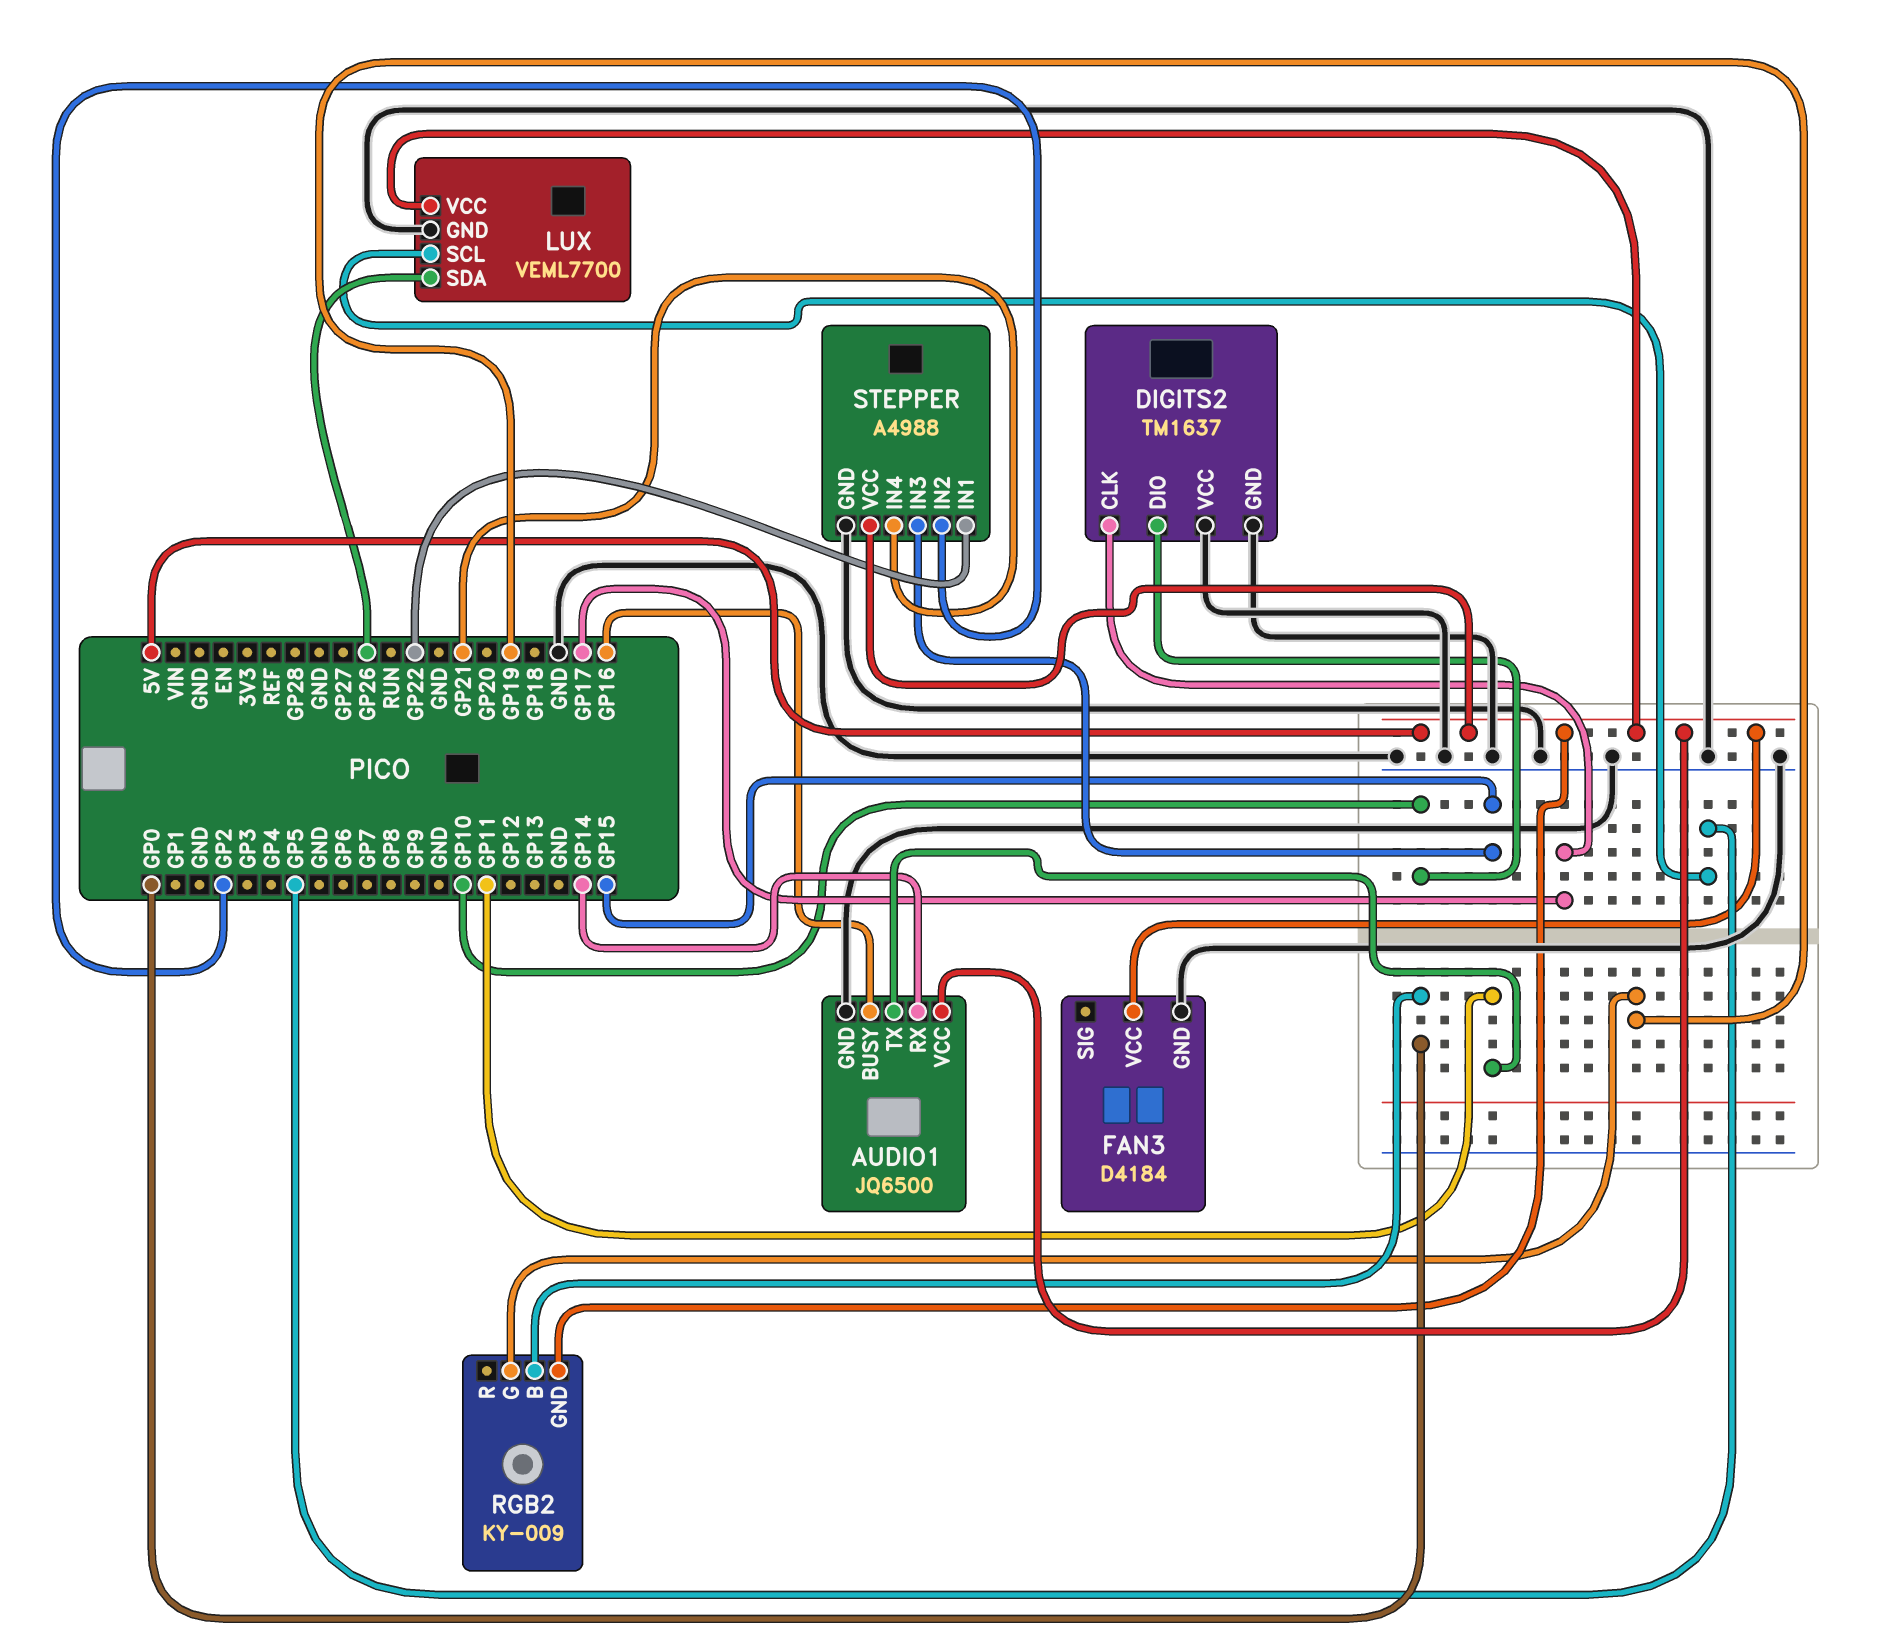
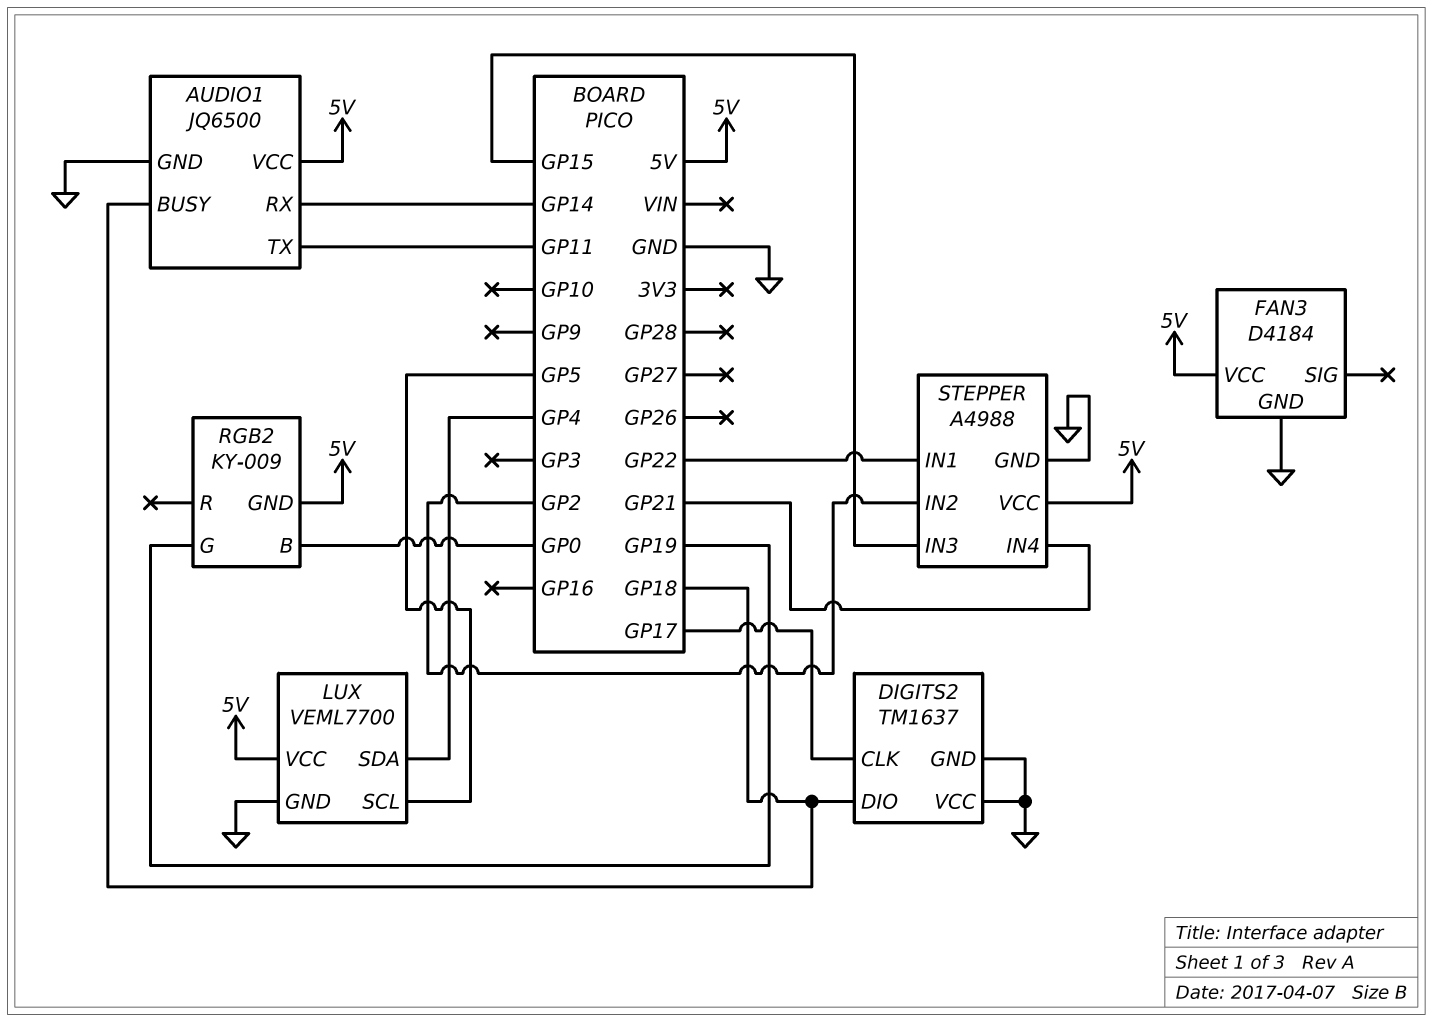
AUDIO1 pin BUSY: GP16 -> GP18
DIGITS2 pin DIO: GP10 -> GP18
LUX pin SDA: GP26 -> GP4

